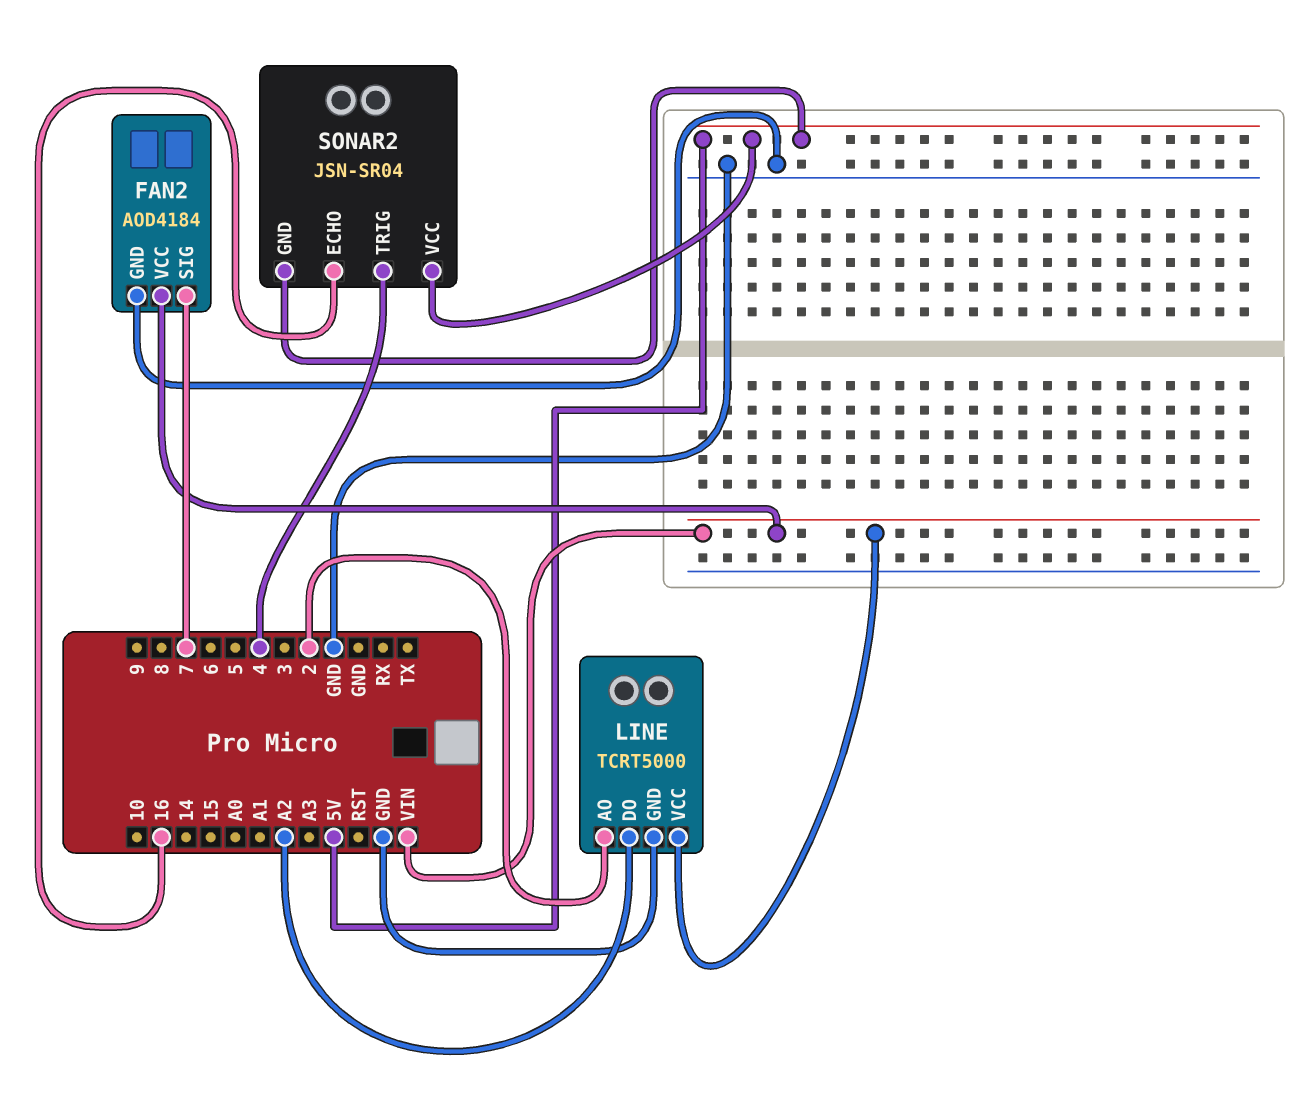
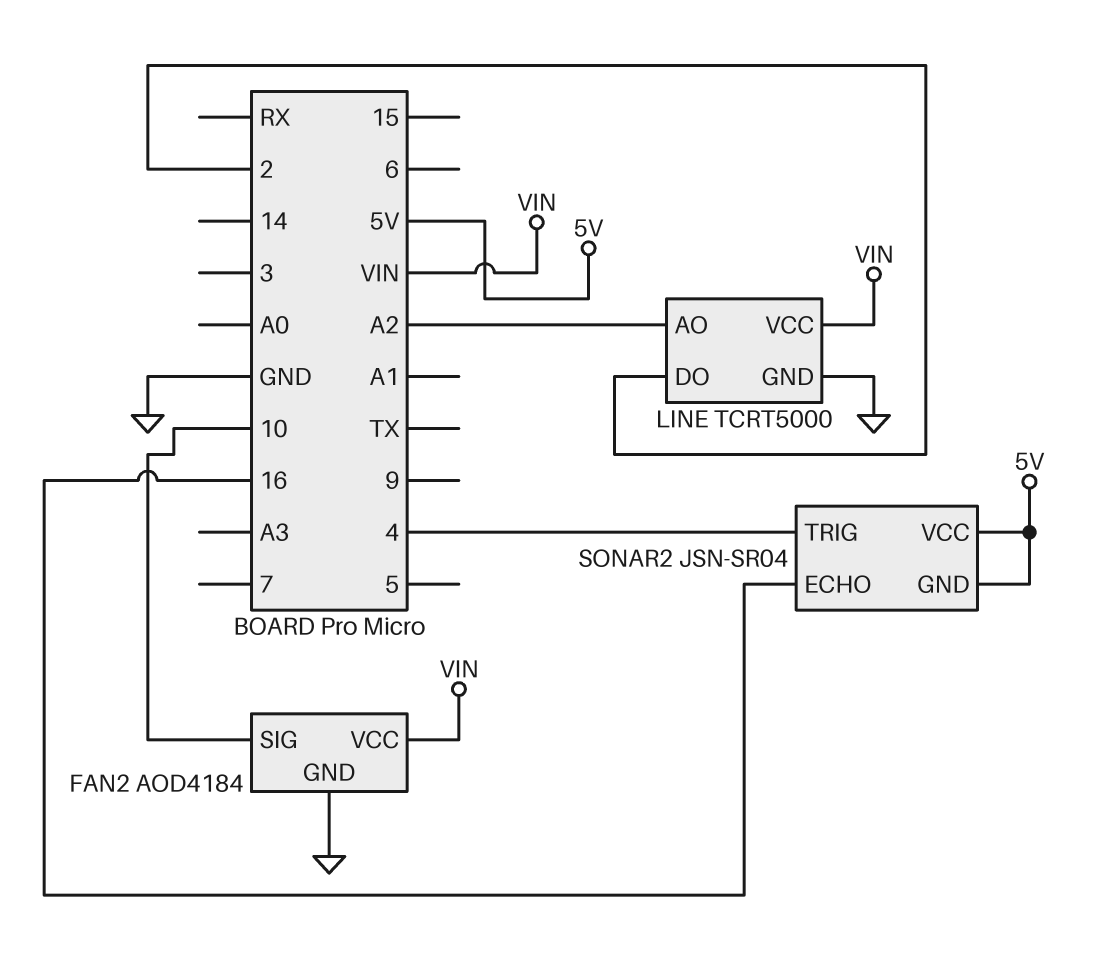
FAN2 pin SIG: 7 -> 10
LINE pin AO: 2 -> A2
LINE pin DO: A2 -> 2

